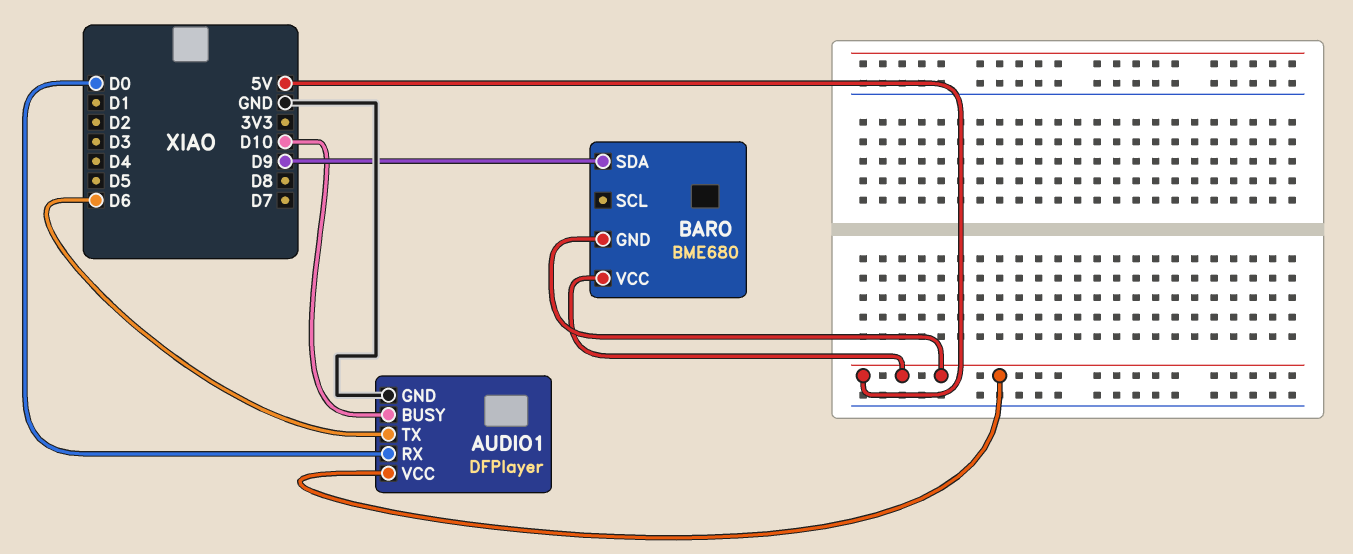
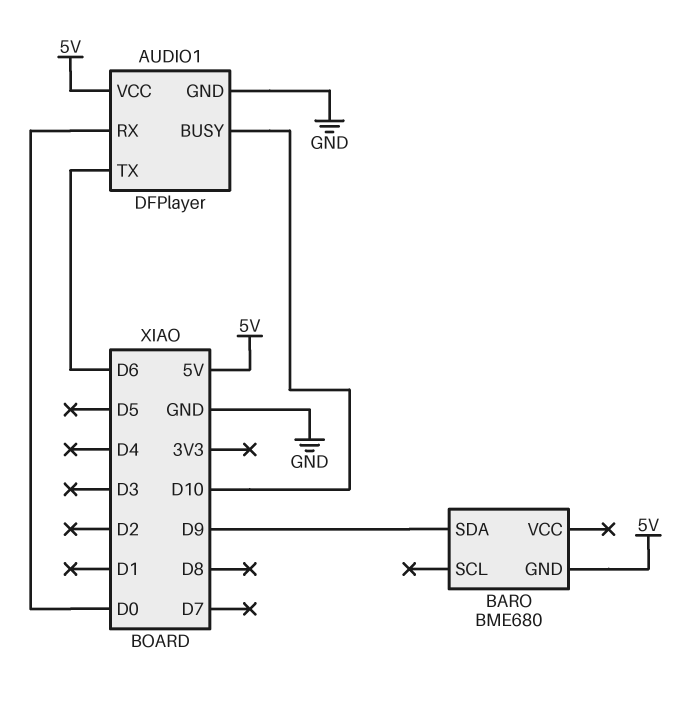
BARO pin VCC: 5V -> none

